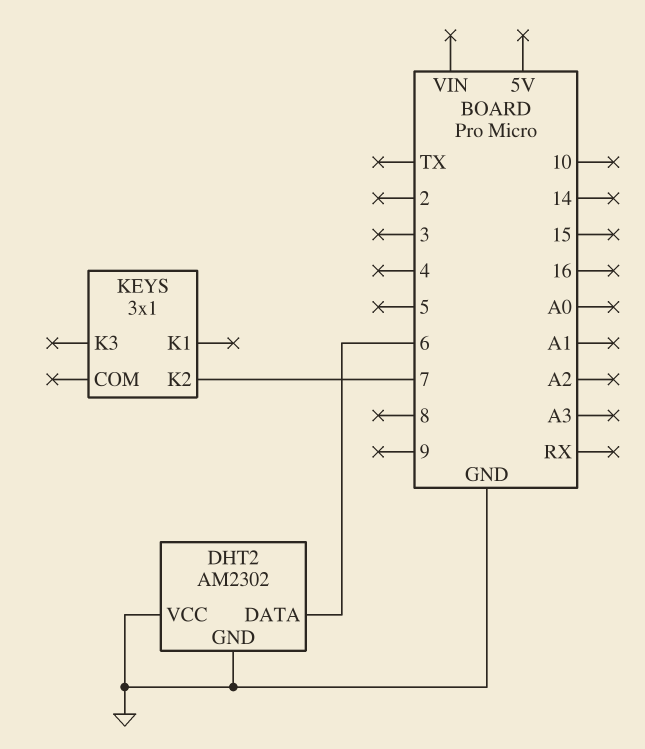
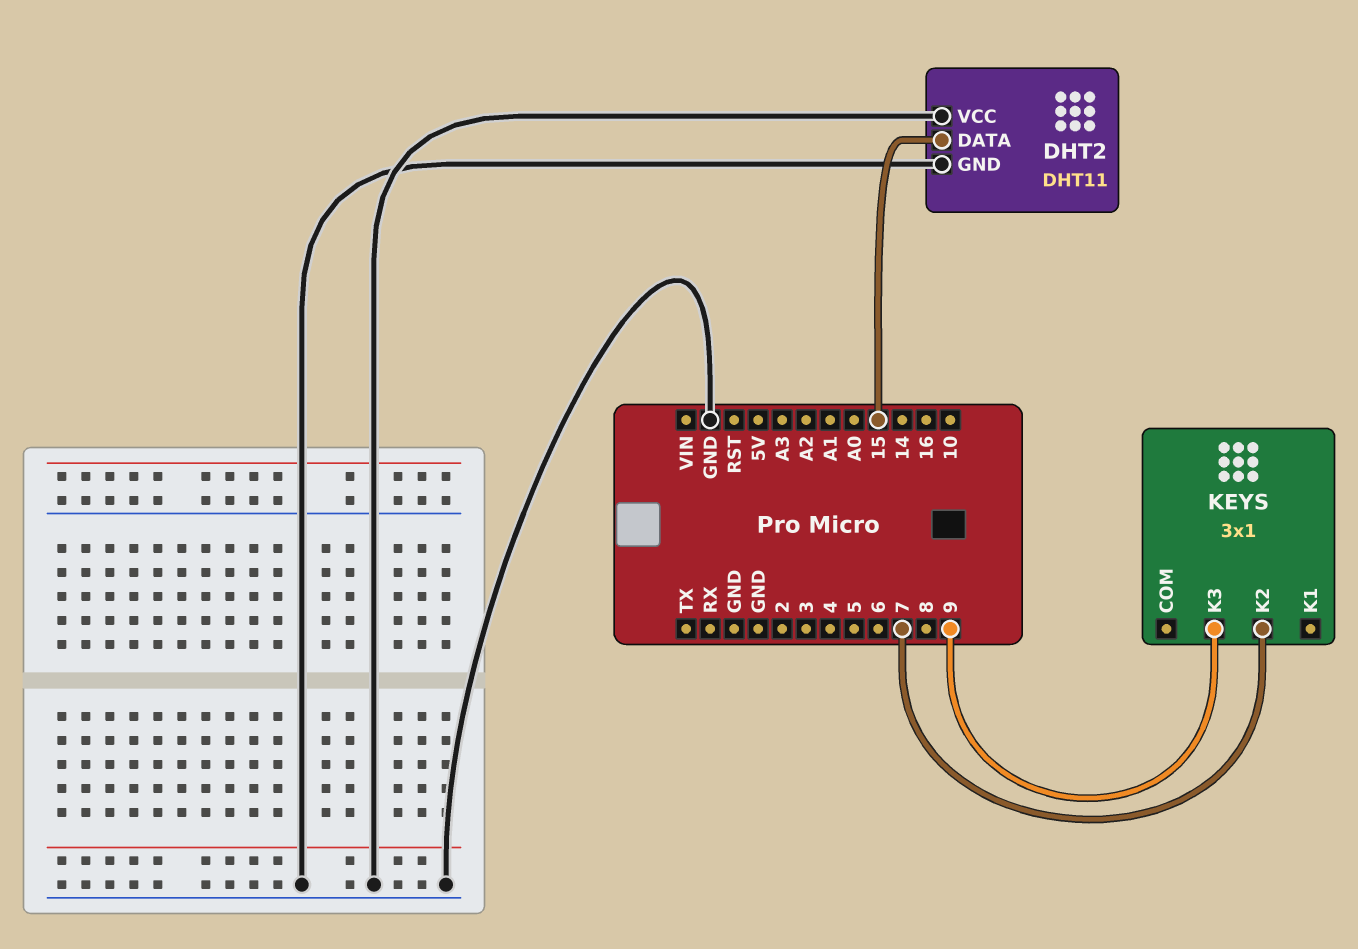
DHT2: AM2302 -> DHT11
DHT2 pin DATA: 6 -> 15
KEYS pin K3: none -> 9

